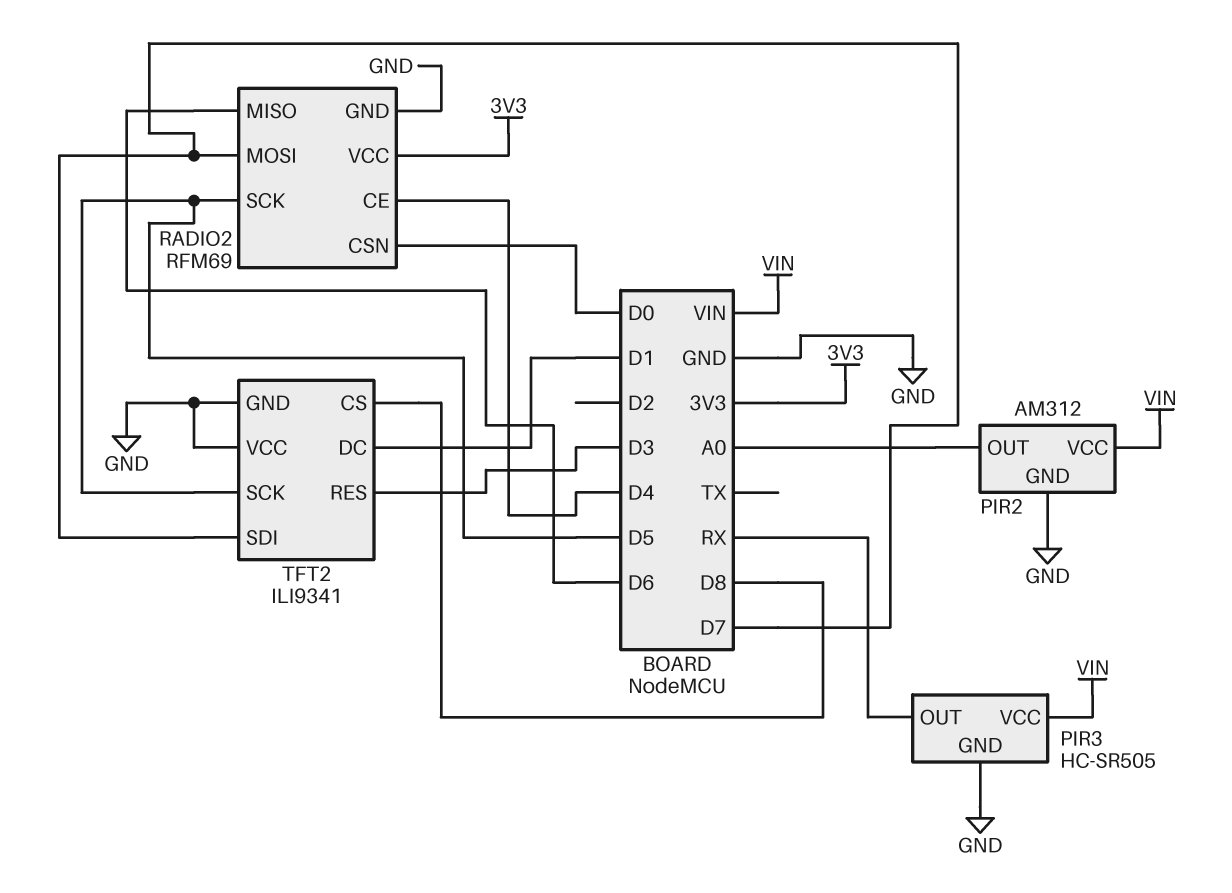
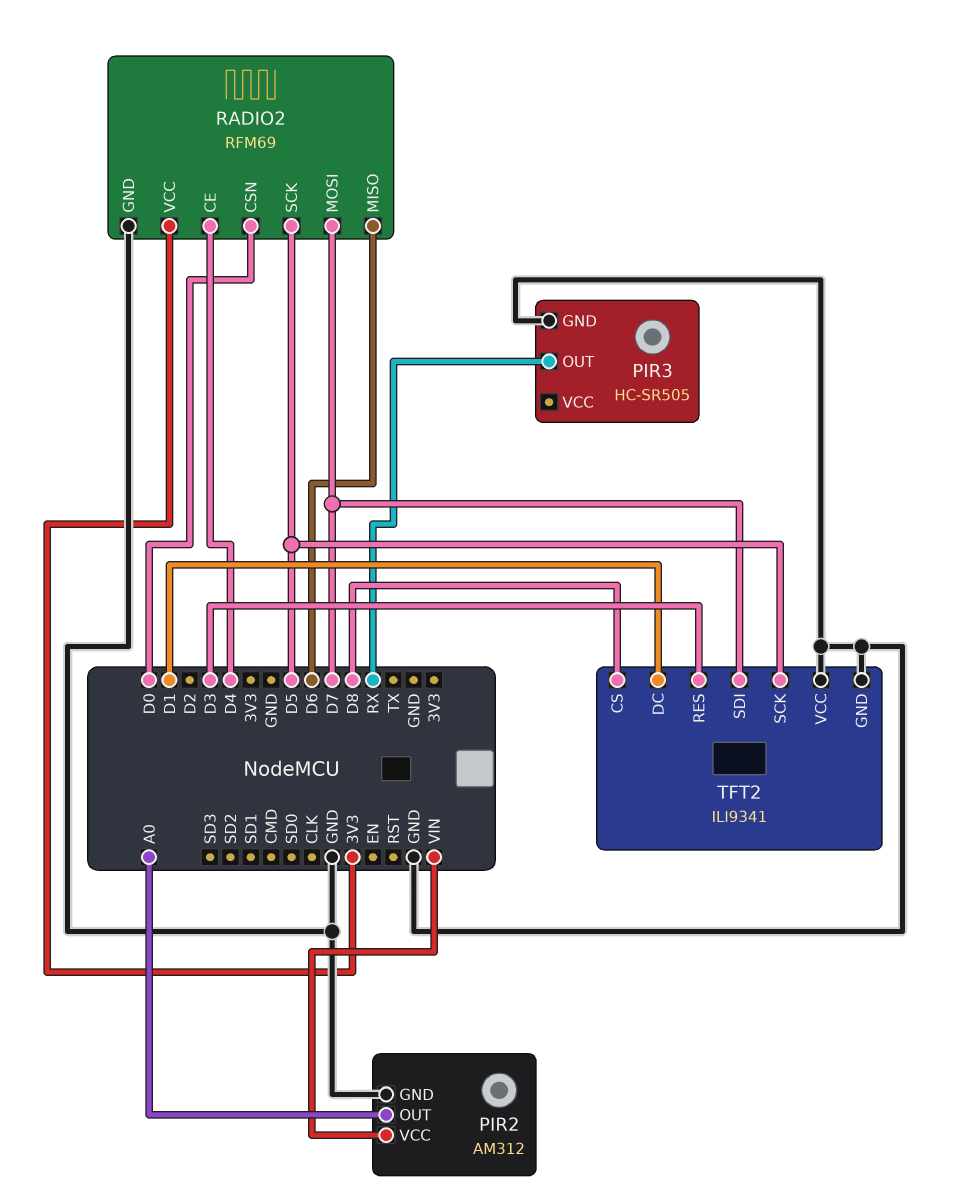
PIR3 pin VCC: VIN -> none

